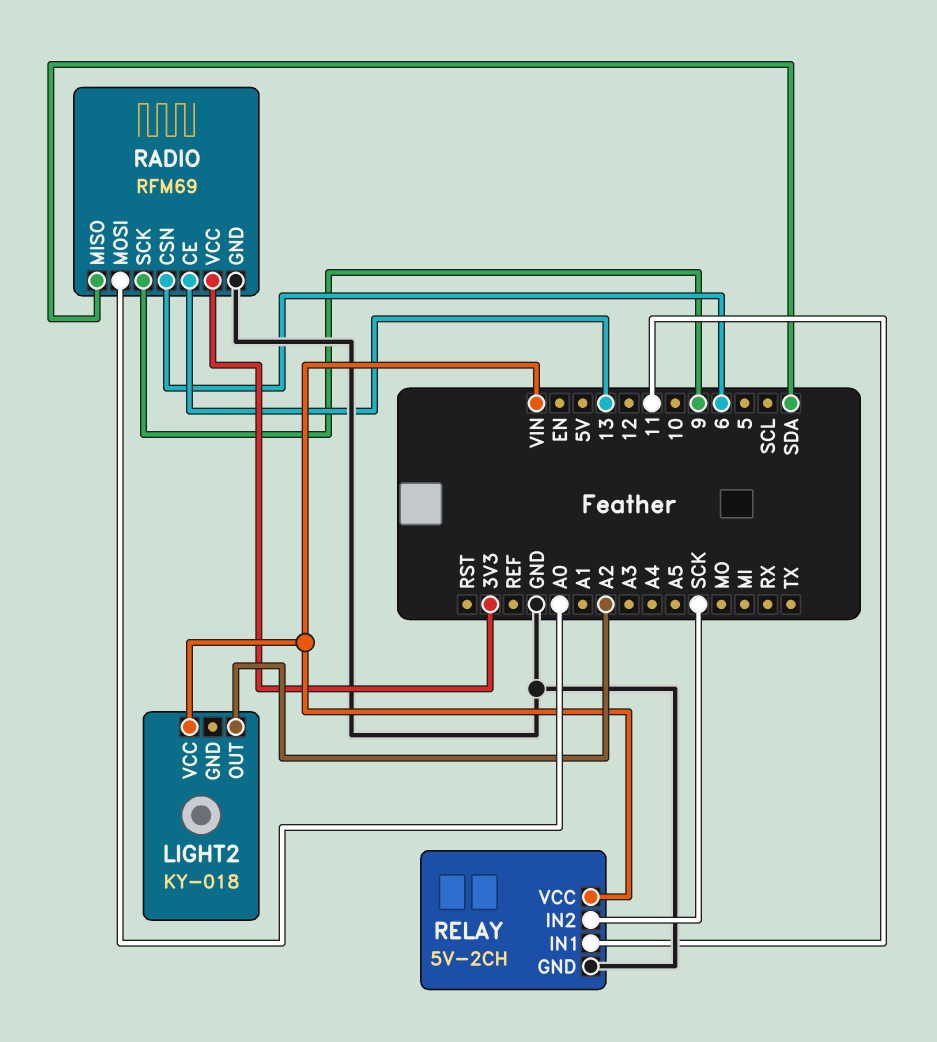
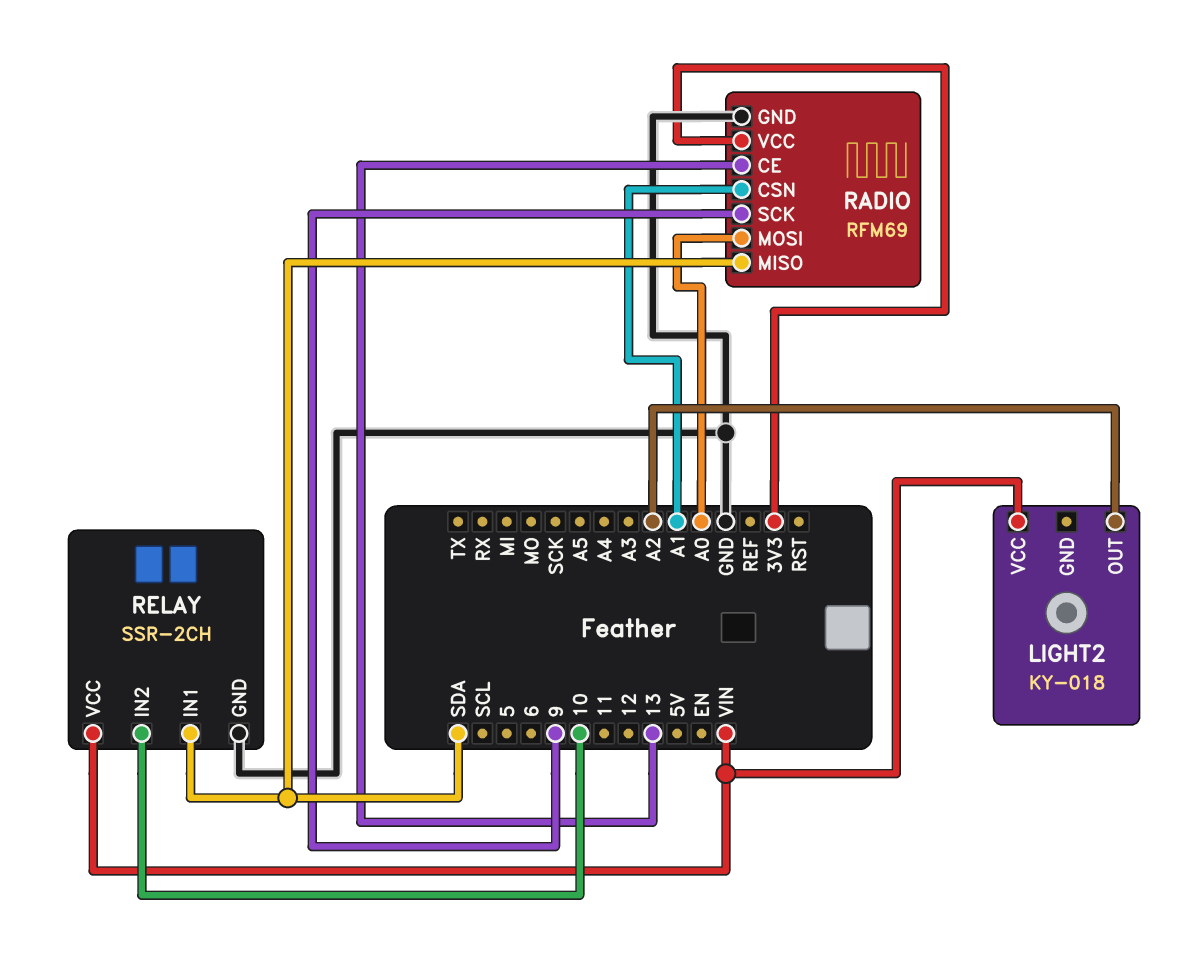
RADIO pin CSN: 6 -> A1
RELAY: 5V-2CH -> SSR-2CH
RELAY pin IN1: 11 -> SDA
RELAY pin IN2: SCK -> 10

